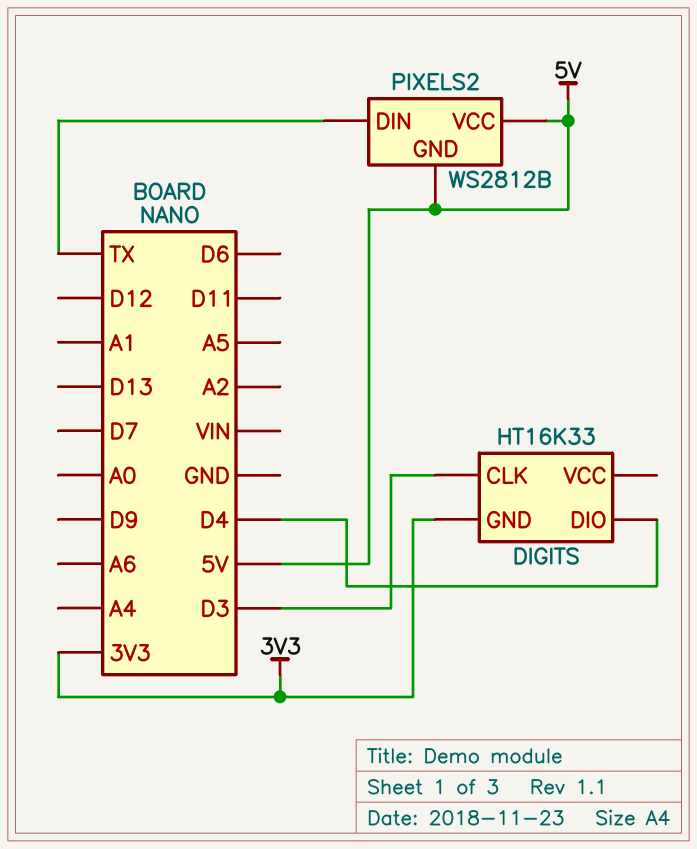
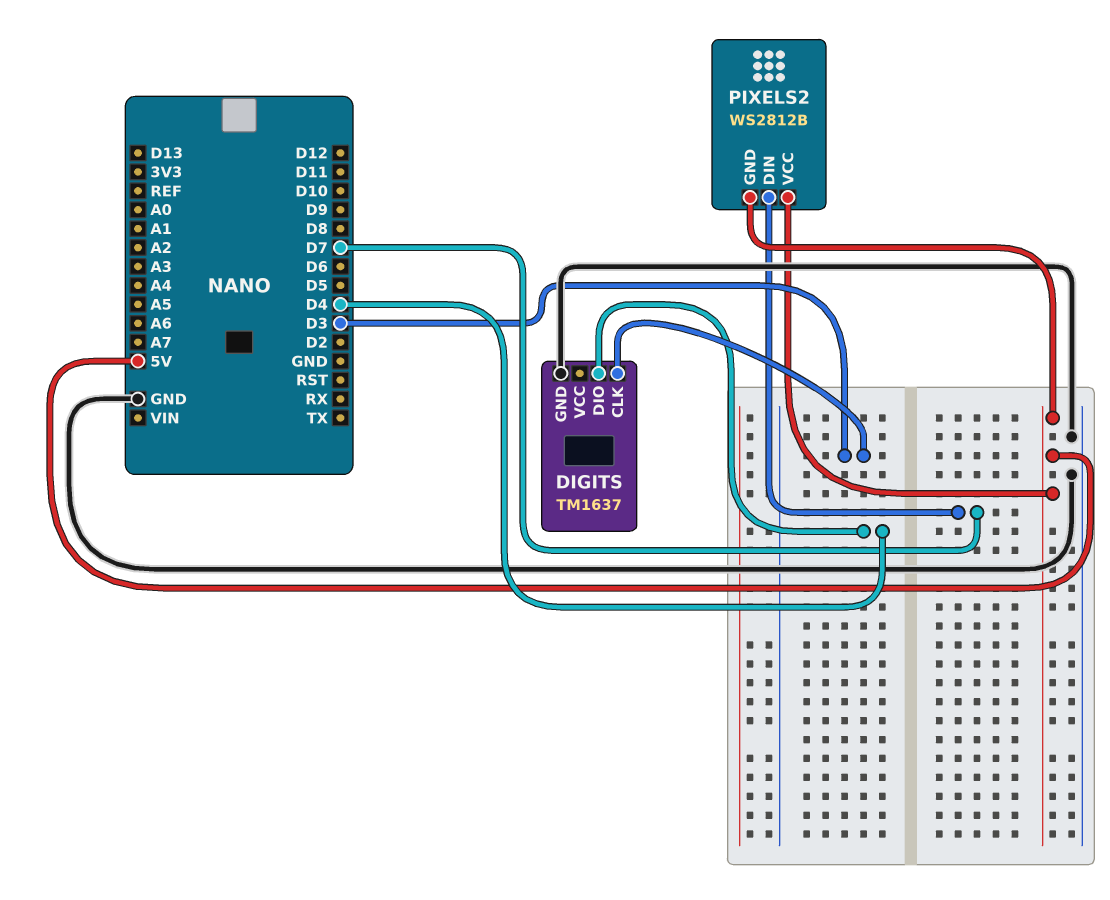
DIGITS: HT16K33 -> TM1637
DIGITS pin GND: 3V3 -> GND
PIXELS2 pin DIN: TX -> D7

